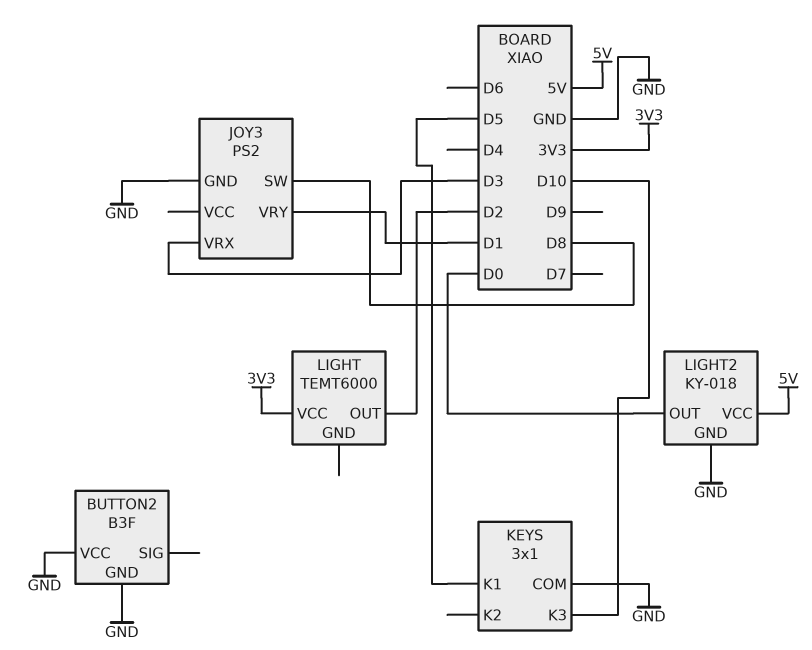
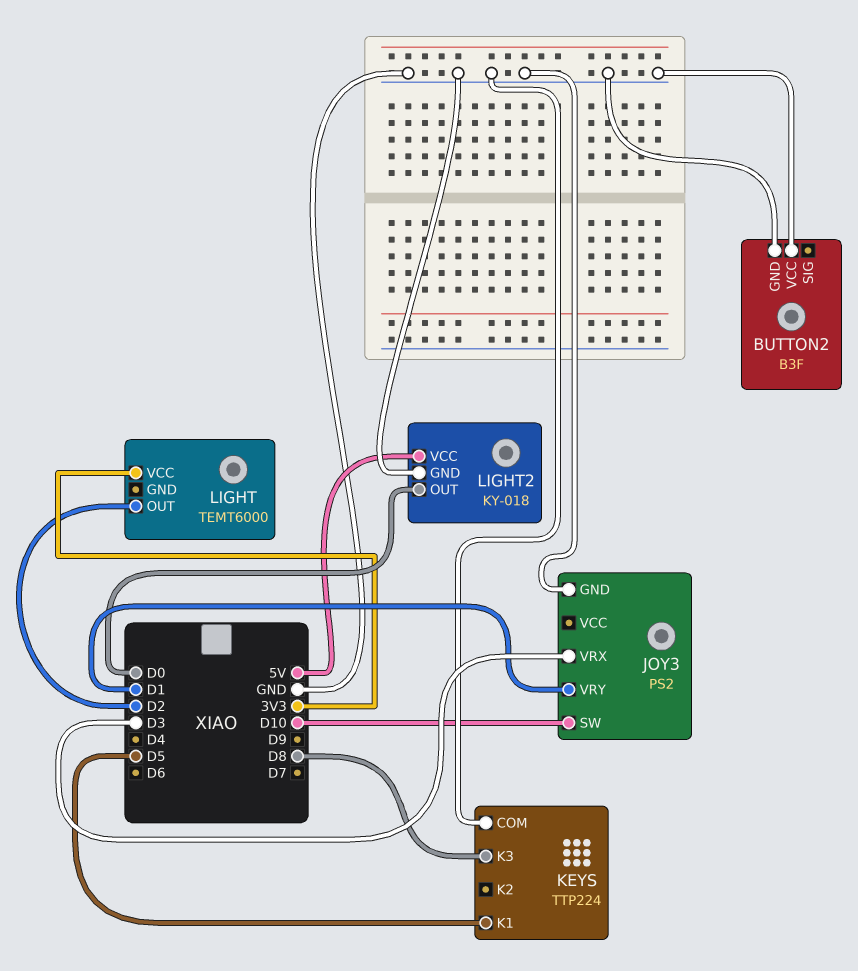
JOY3 pin SW: D8 -> D10
KEYS: 3x1 -> TTP224
KEYS pin K3: D10 -> D8

